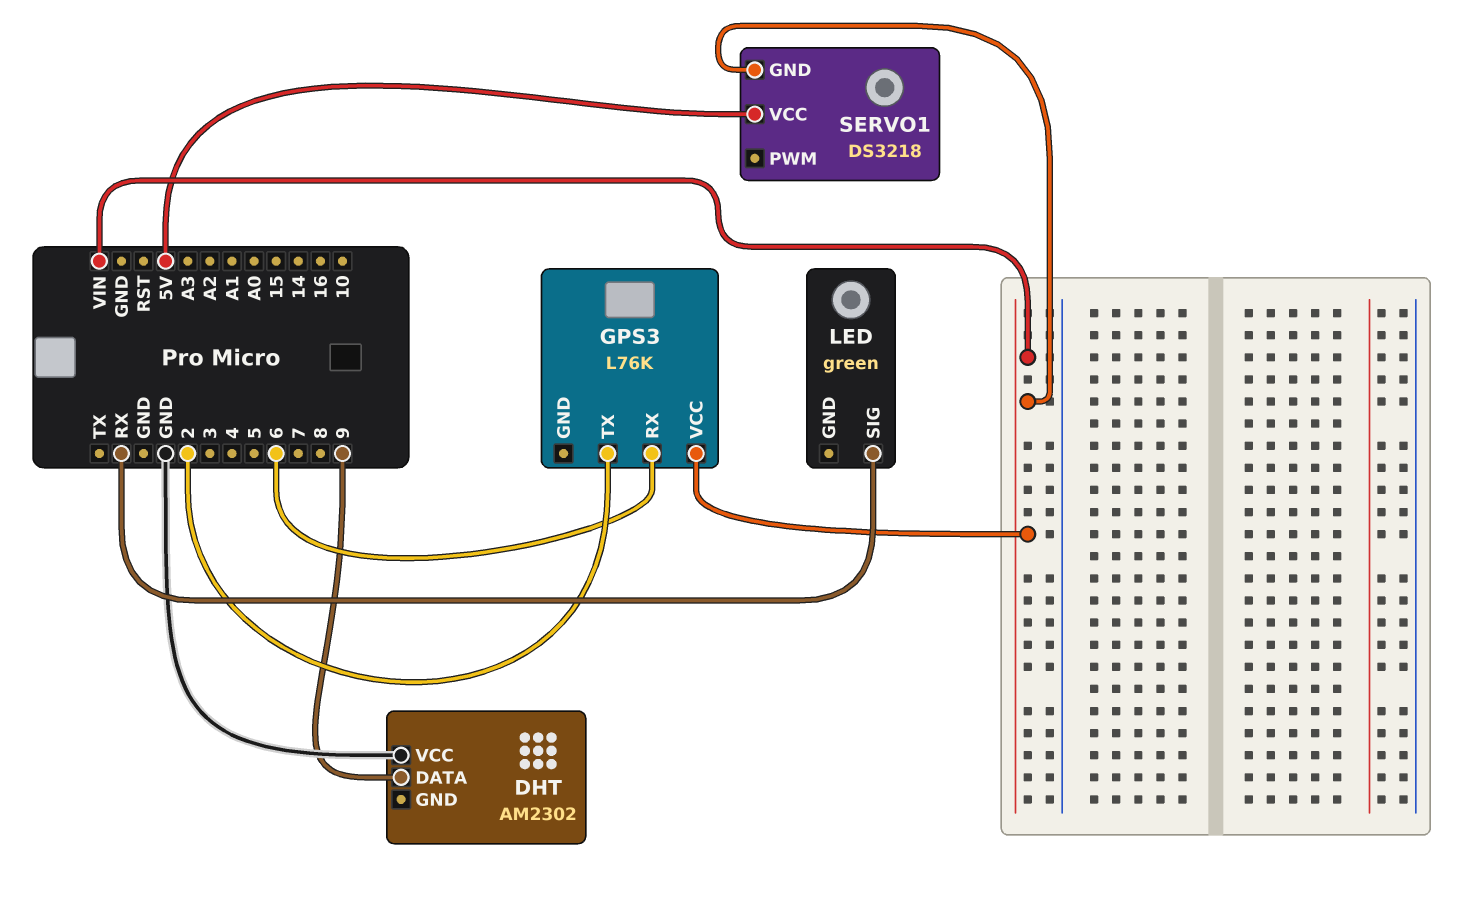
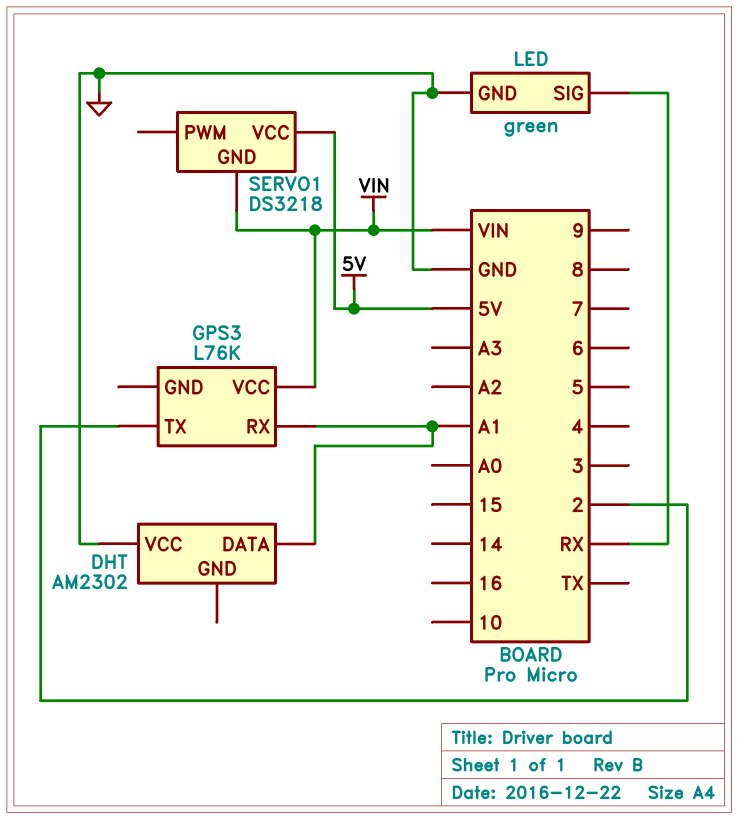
DHT pin DATA: 9 -> A1
GPS3 pin RX: 6 -> A1
LED pin GND: none -> GND

